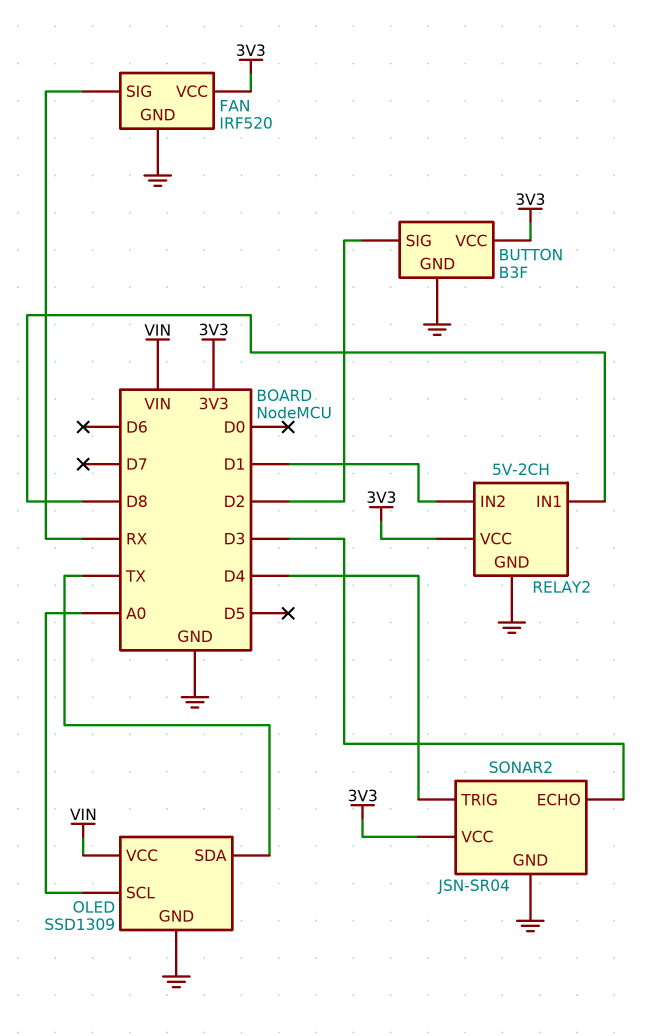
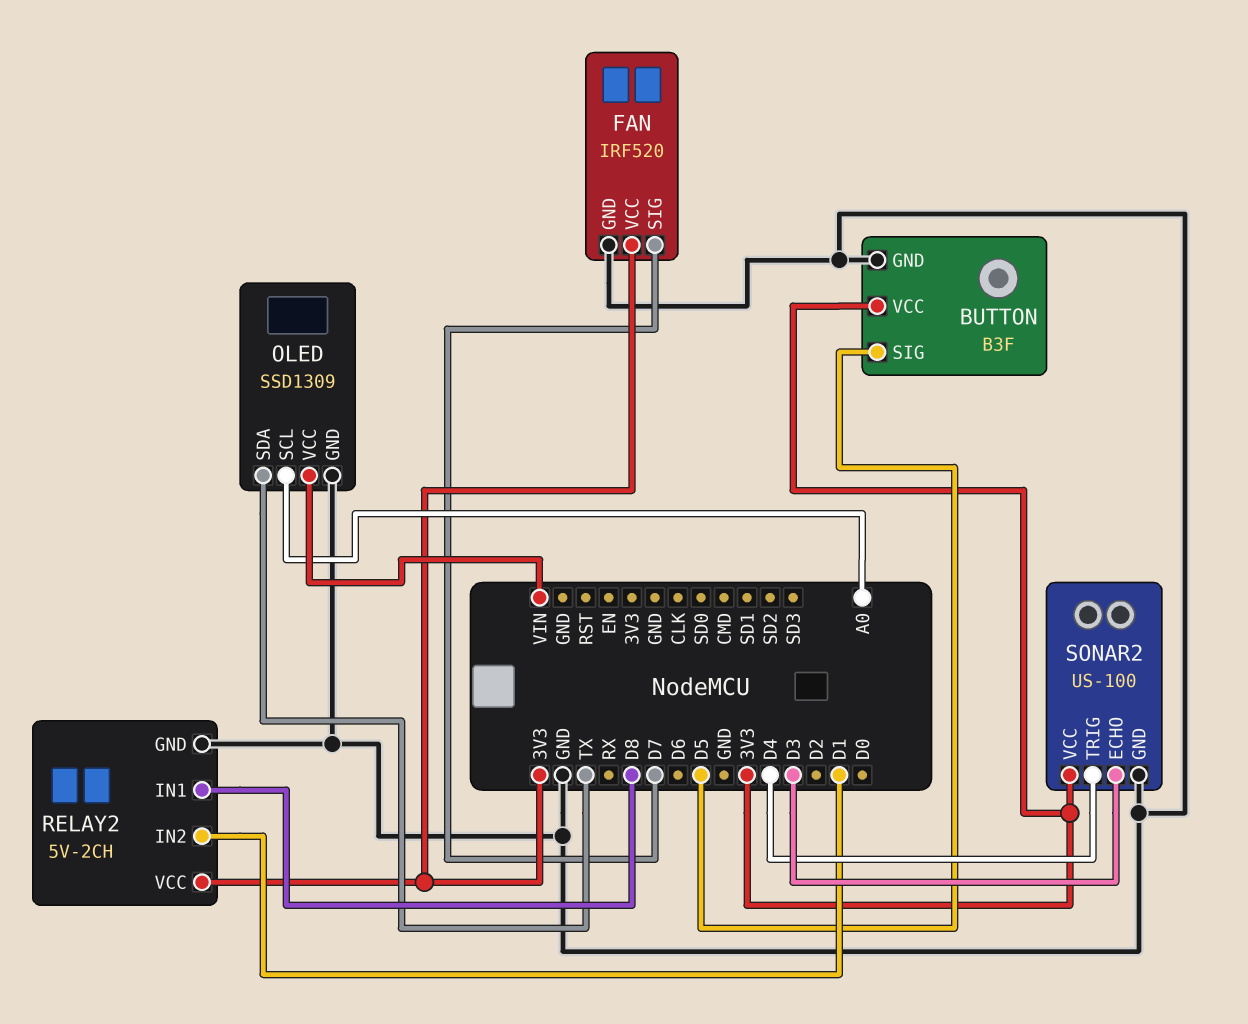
BUTTON pin SIG: D2 -> D5
FAN pin SIG: RX -> D7
SONAR2: JSN-SR04 -> US-100

